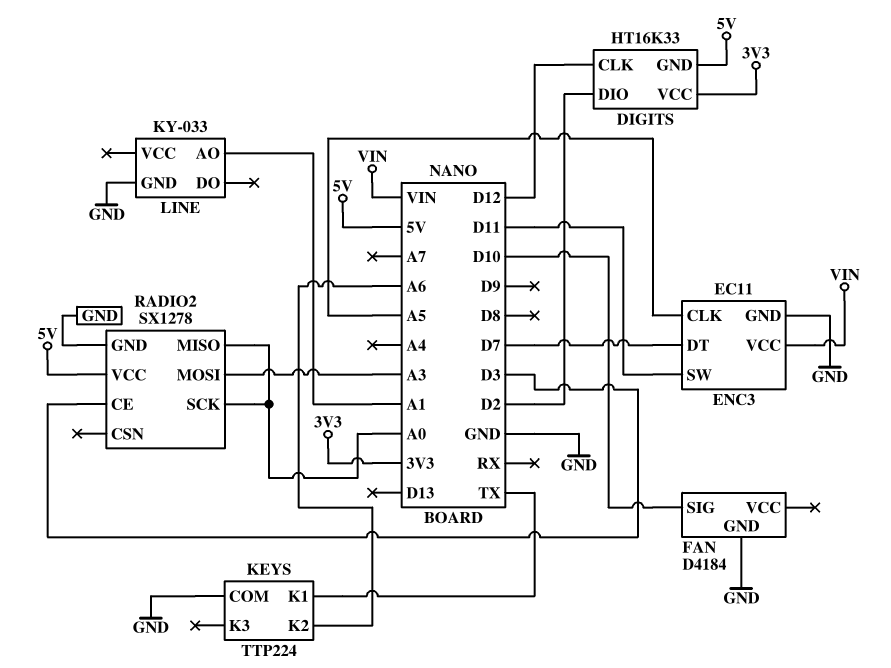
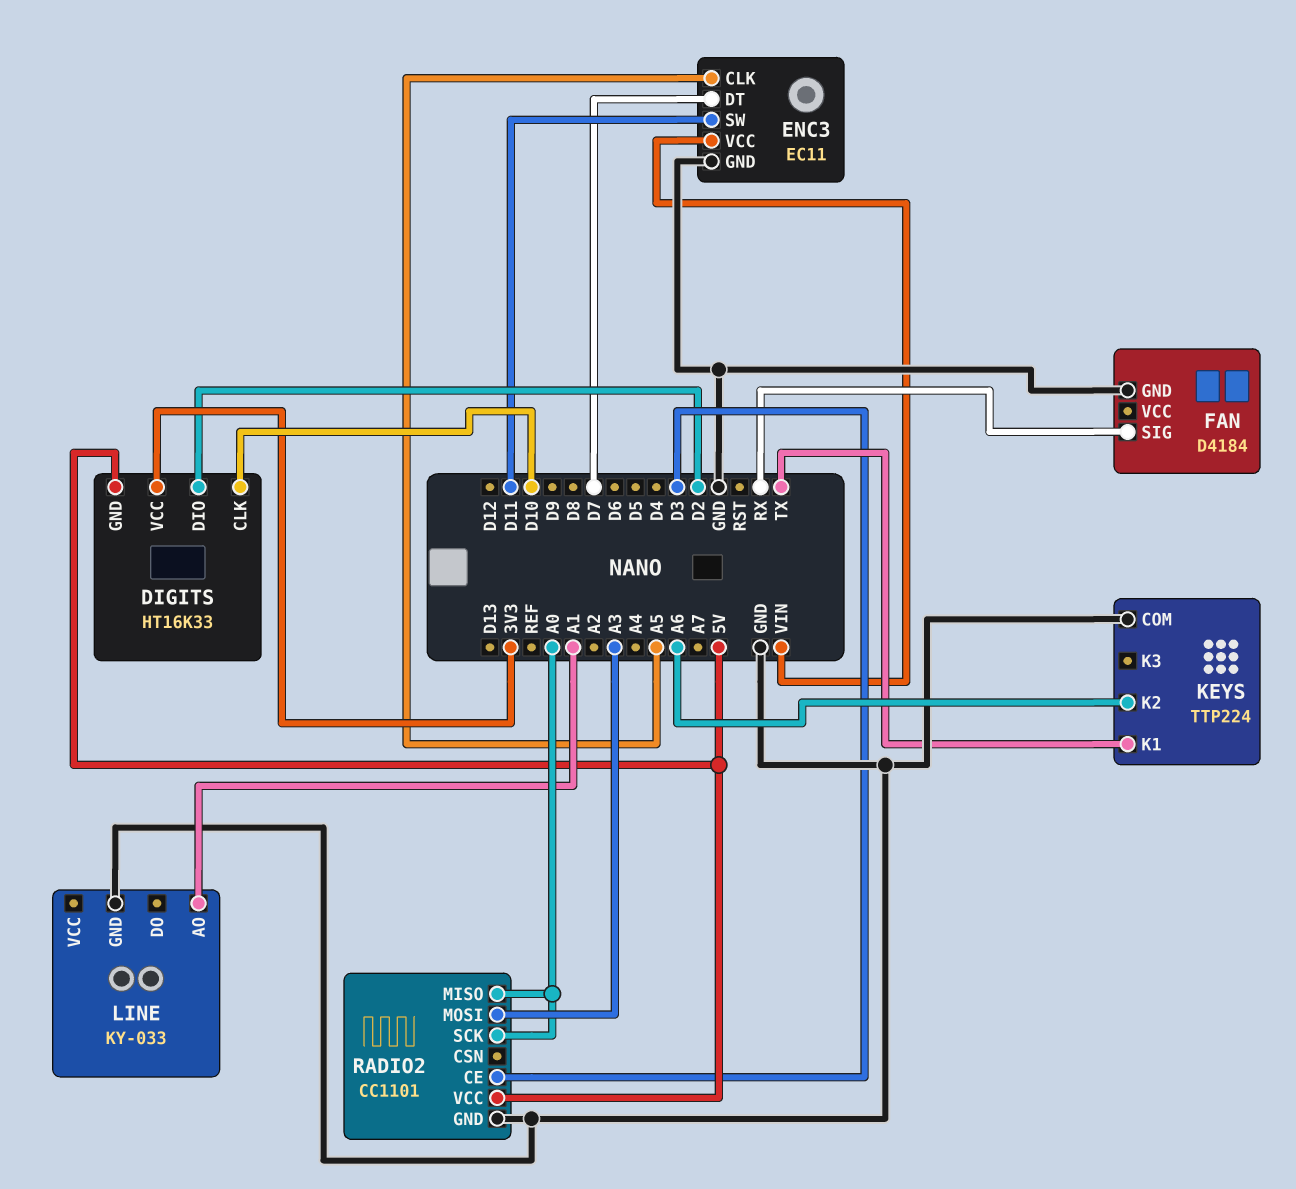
DIGITS pin CLK: D12 -> D10
FAN pin SIG: D10 -> RX
RADIO2: SX1278 -> CC1101

